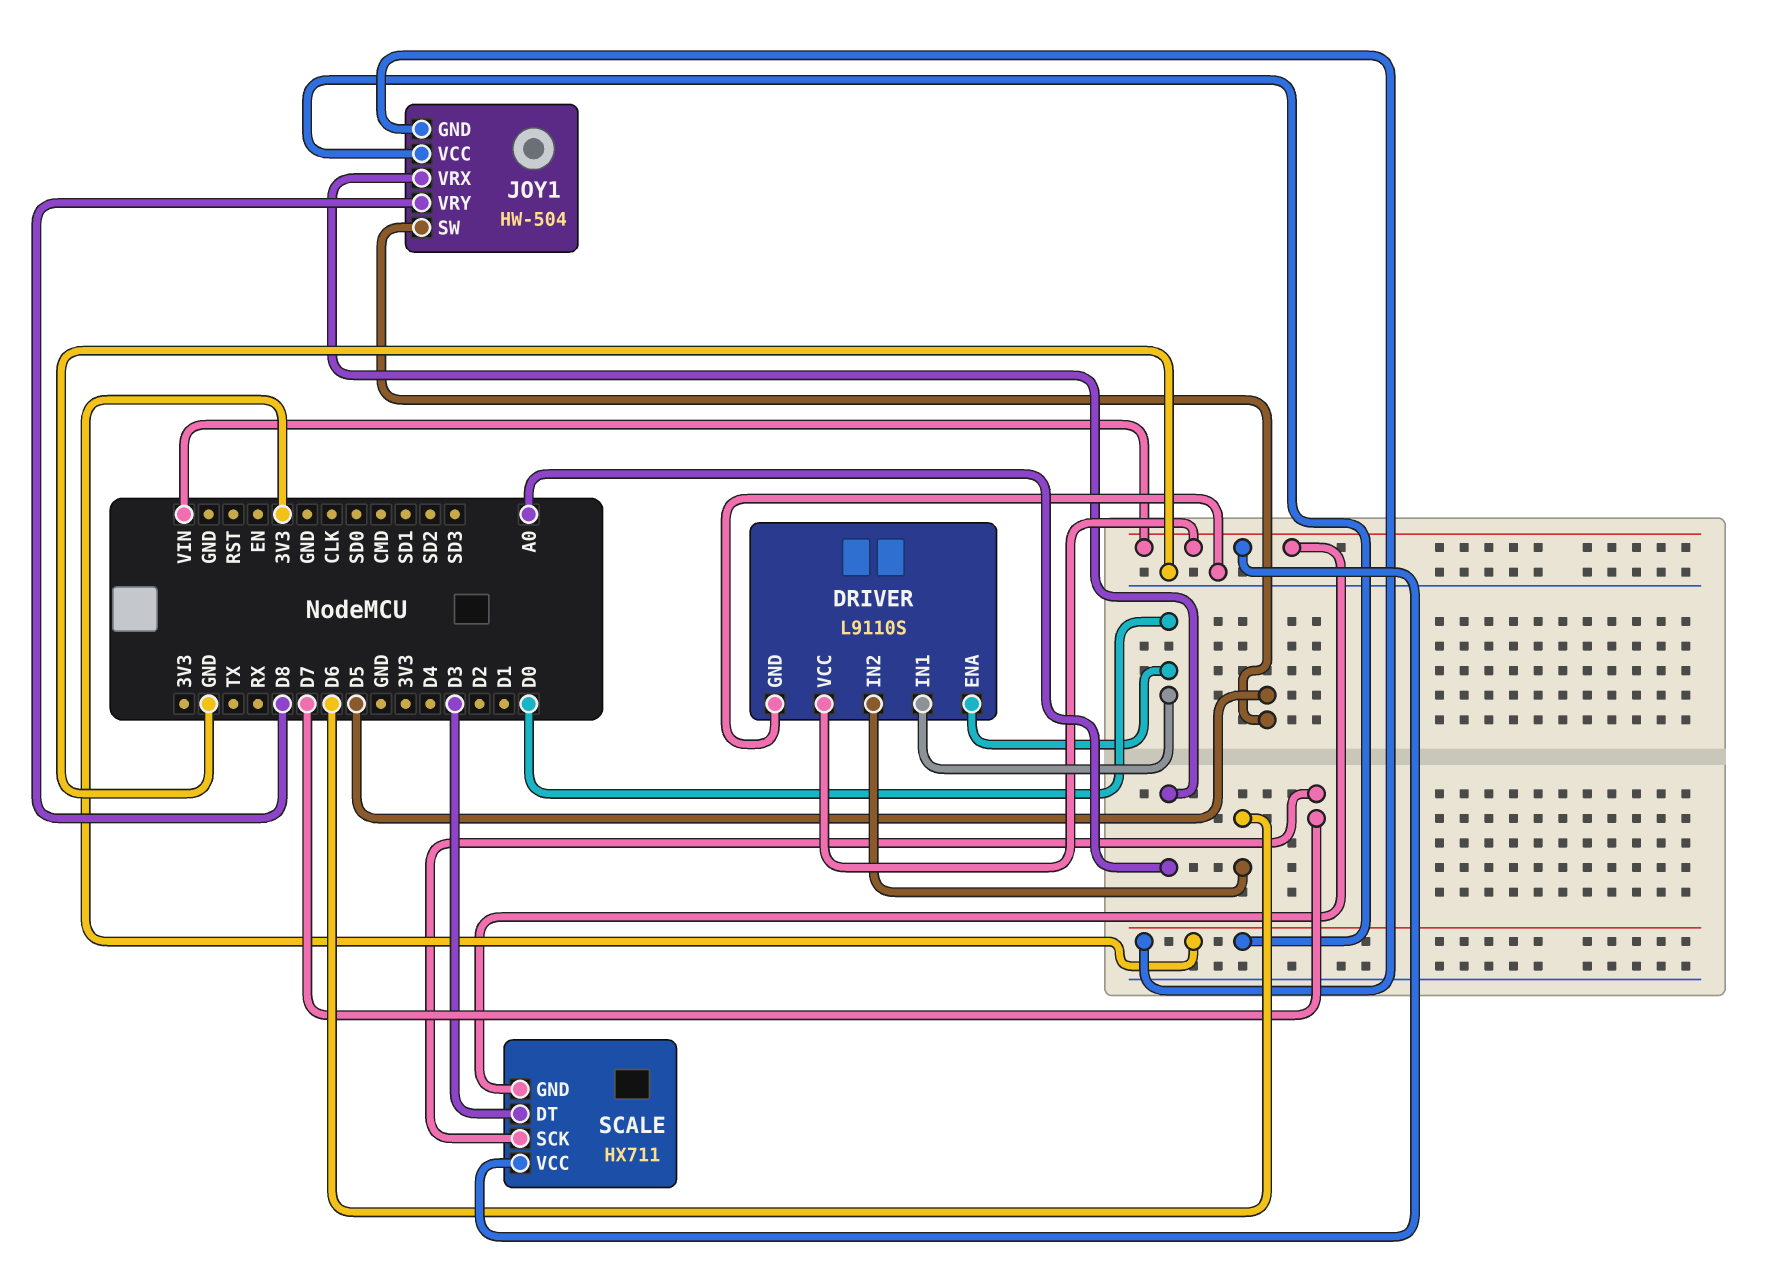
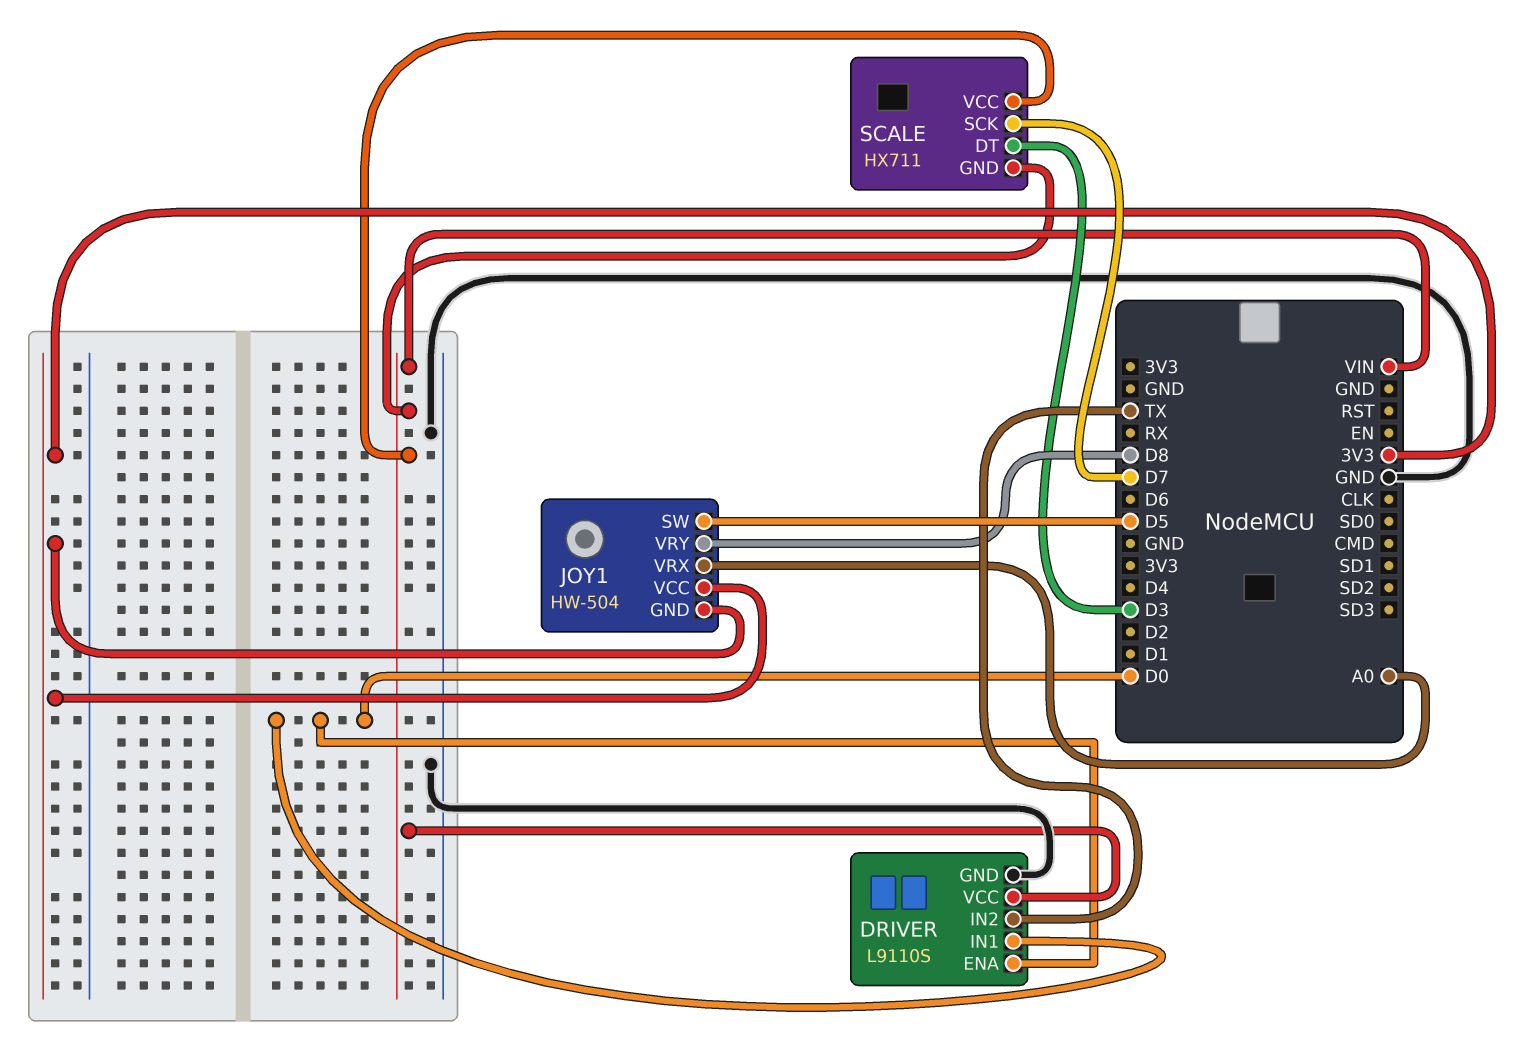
DRIVER pin IN2: D6 -> TX

